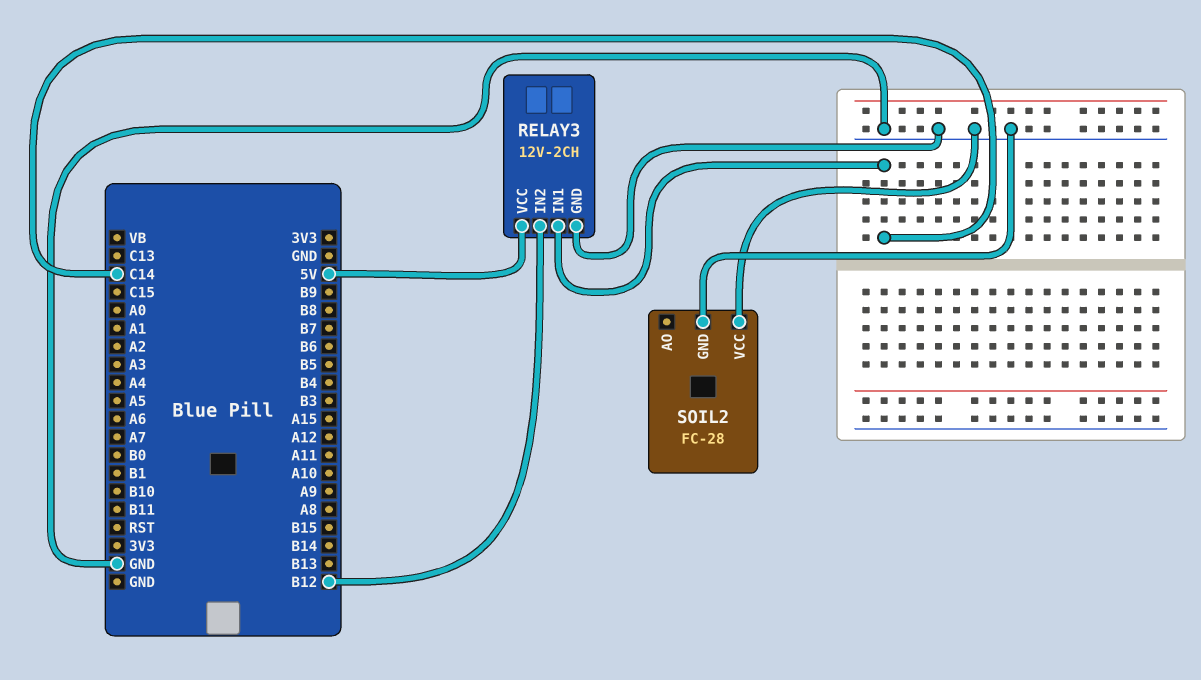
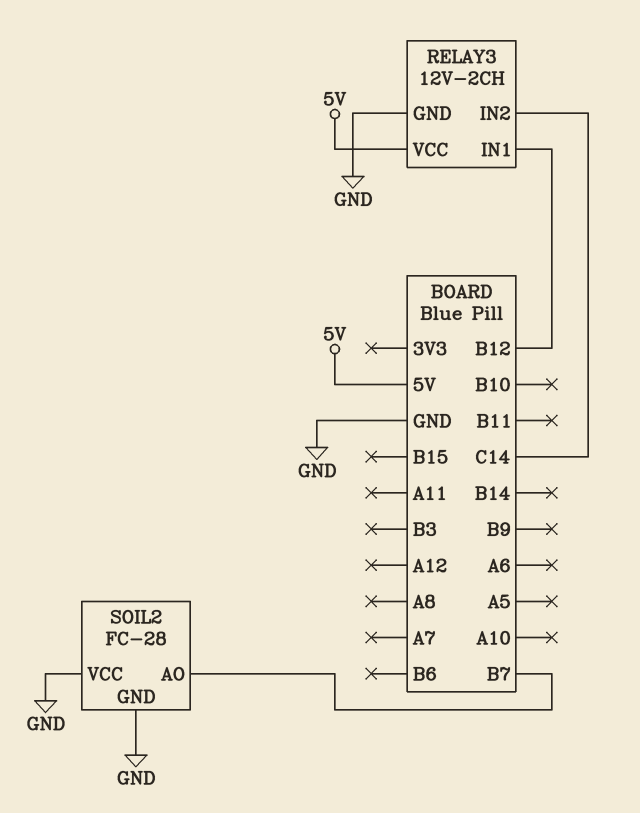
RELAY3 pin IN1: C14 -> B12
RELAY3 pin IN2: B12 -> C14
SOIL2 pin AO: none -> B7

